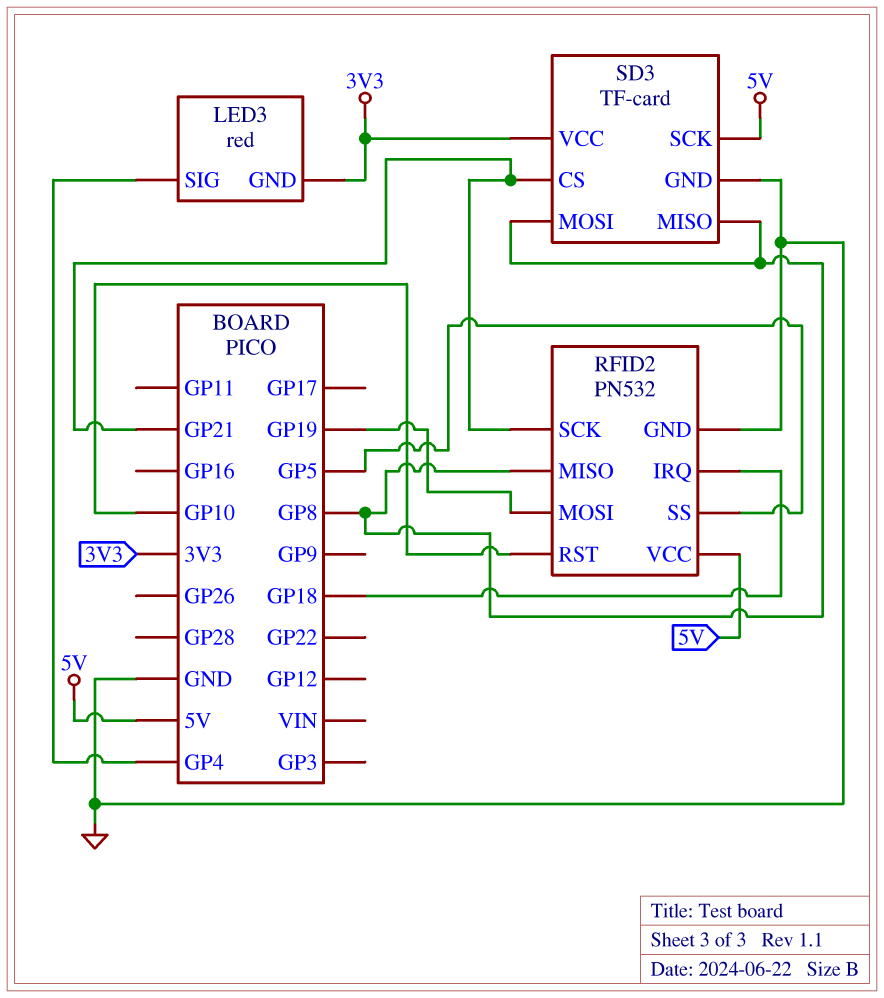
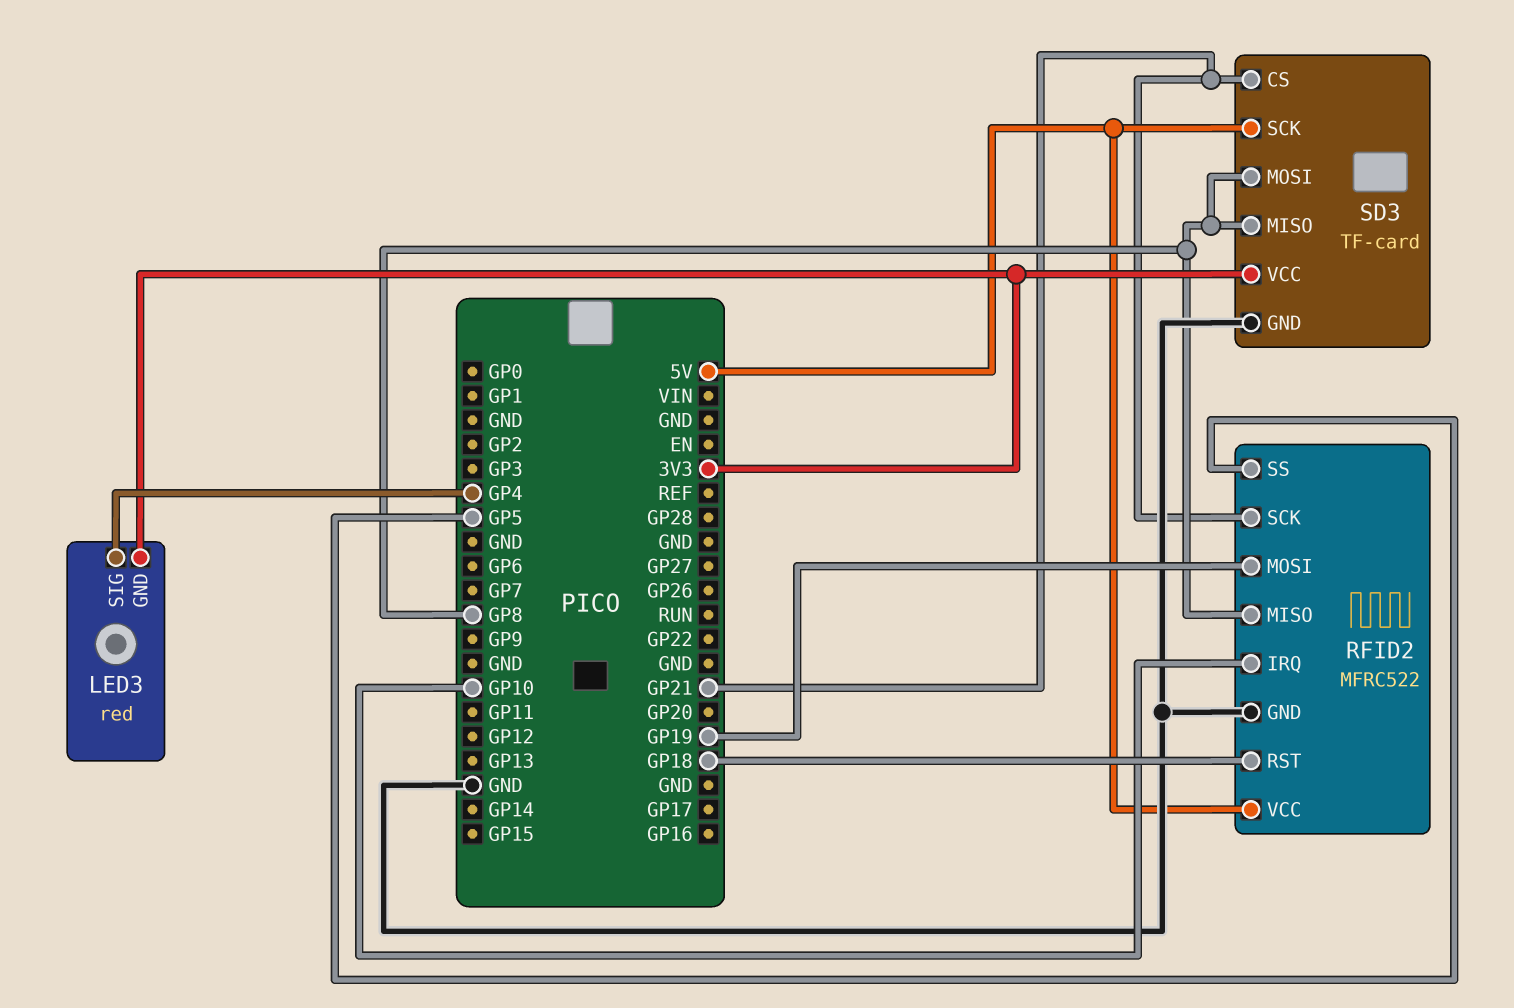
RFID2: PN532 -> MFRC522
RFID2 pin IRQ: GP18 -> GP10
RFID2 pin RST: GP10 -> GP18

